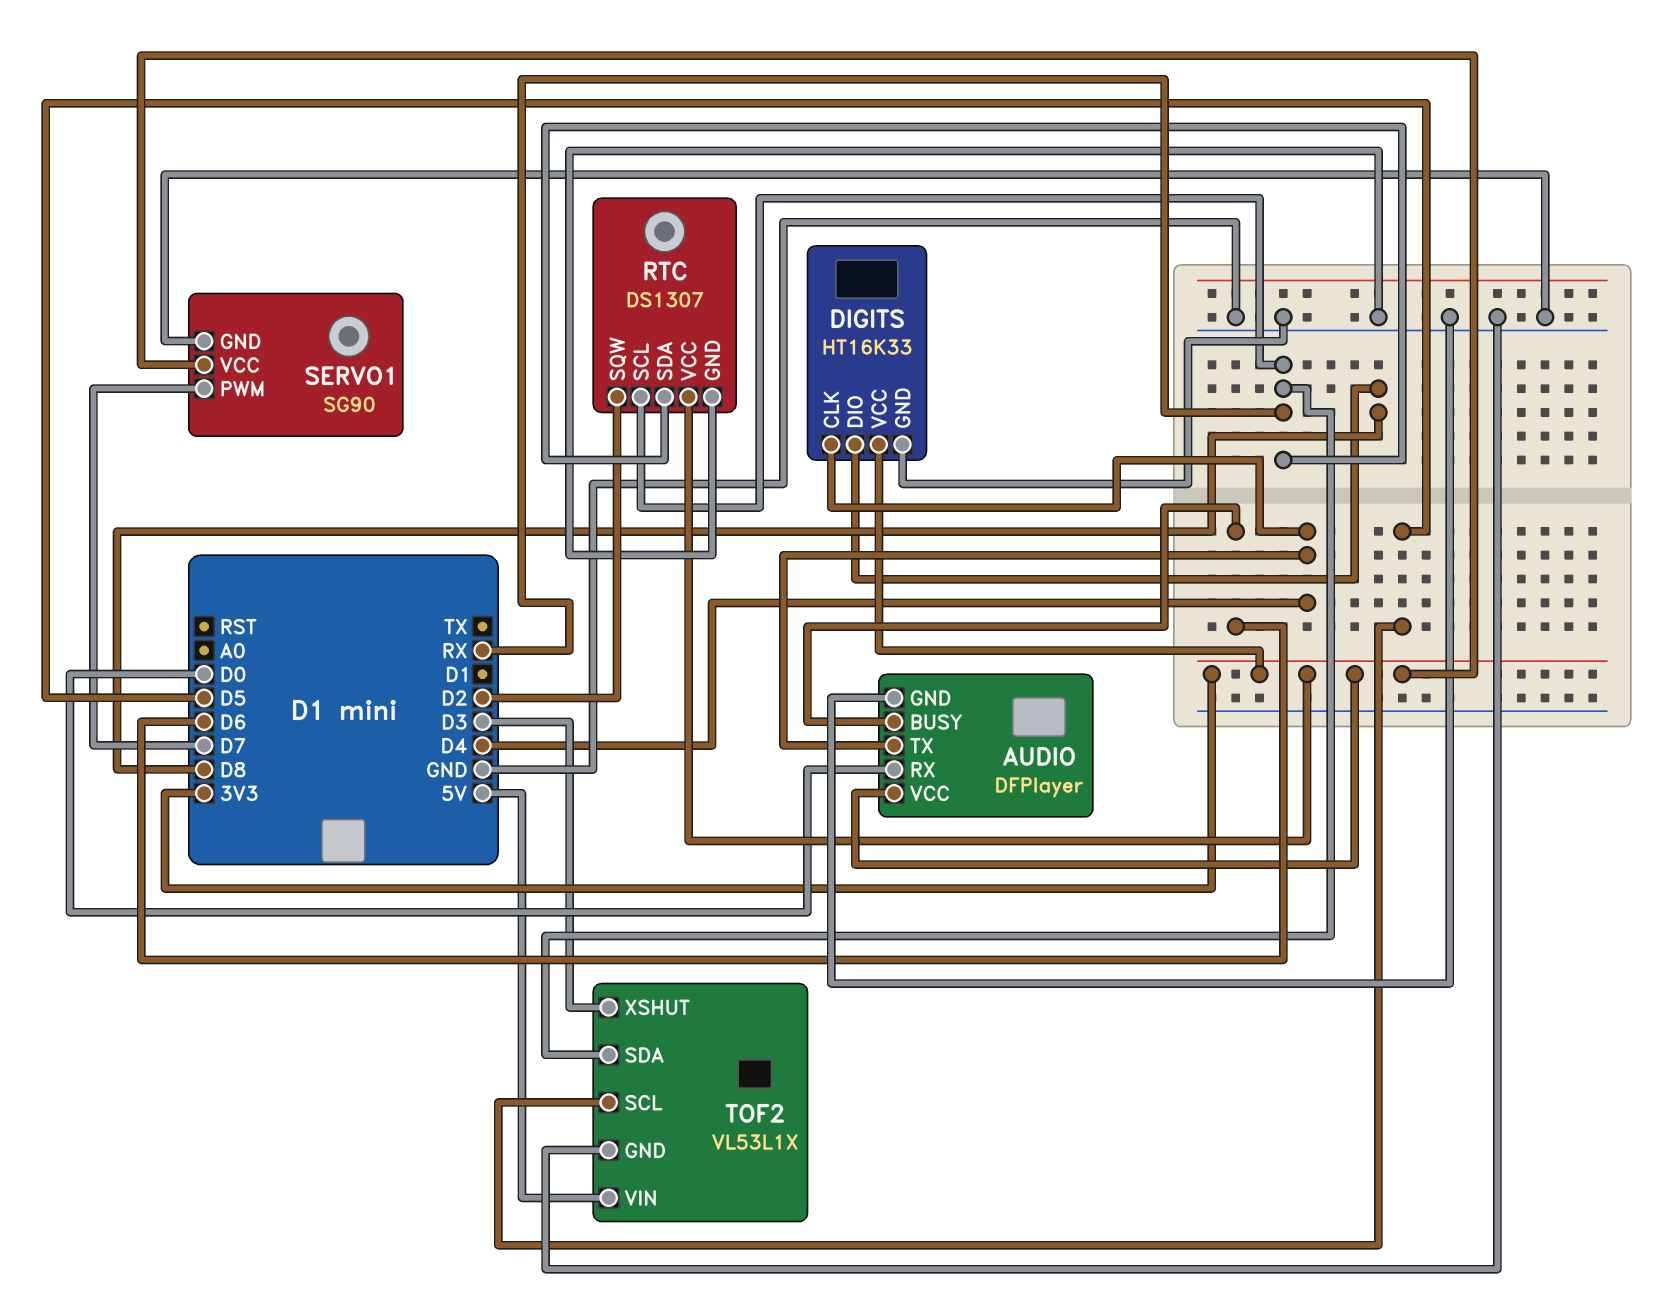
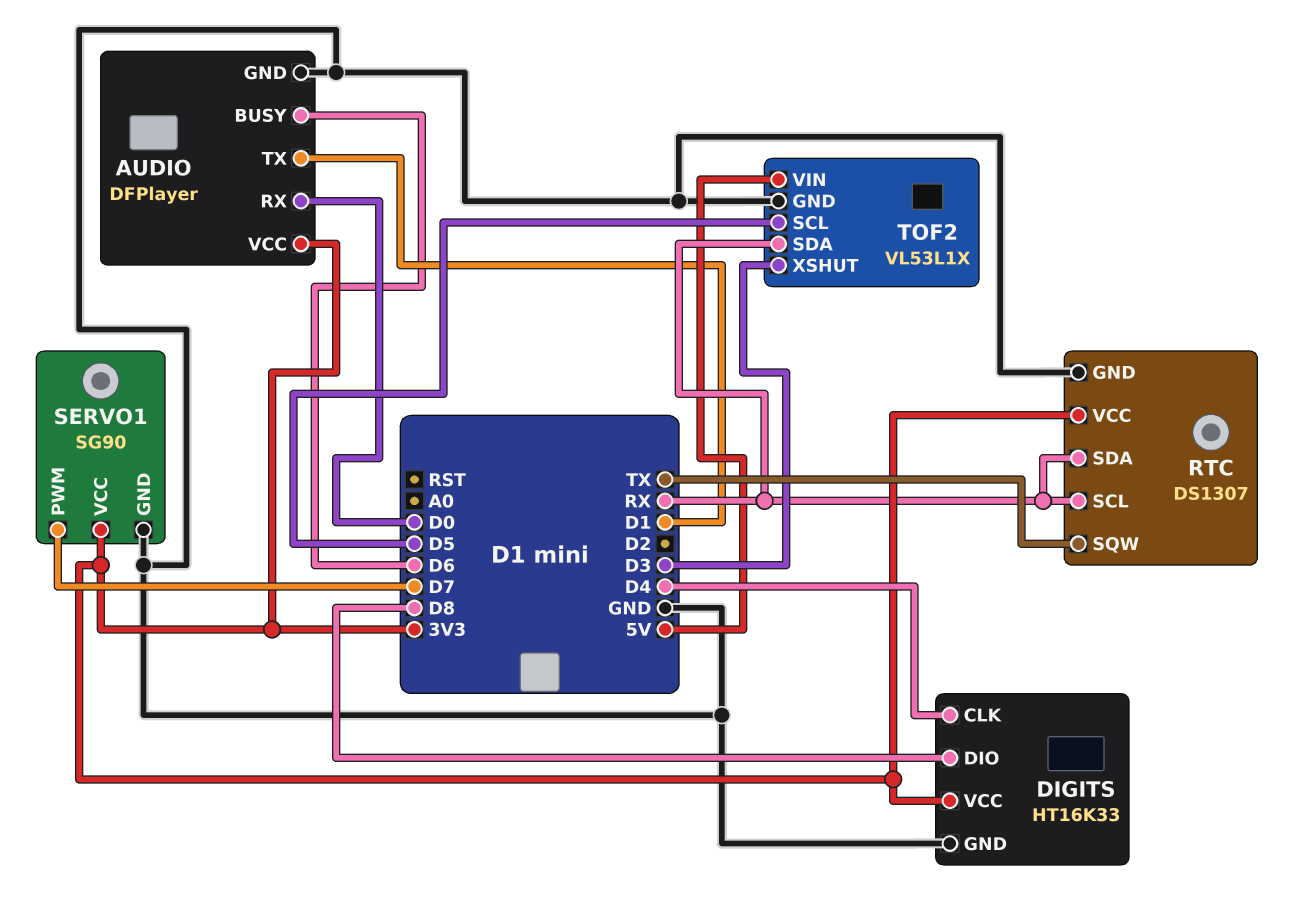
AUDIO pin TX: D4 -> D1
RTC pin SQW: D2 -> TX

